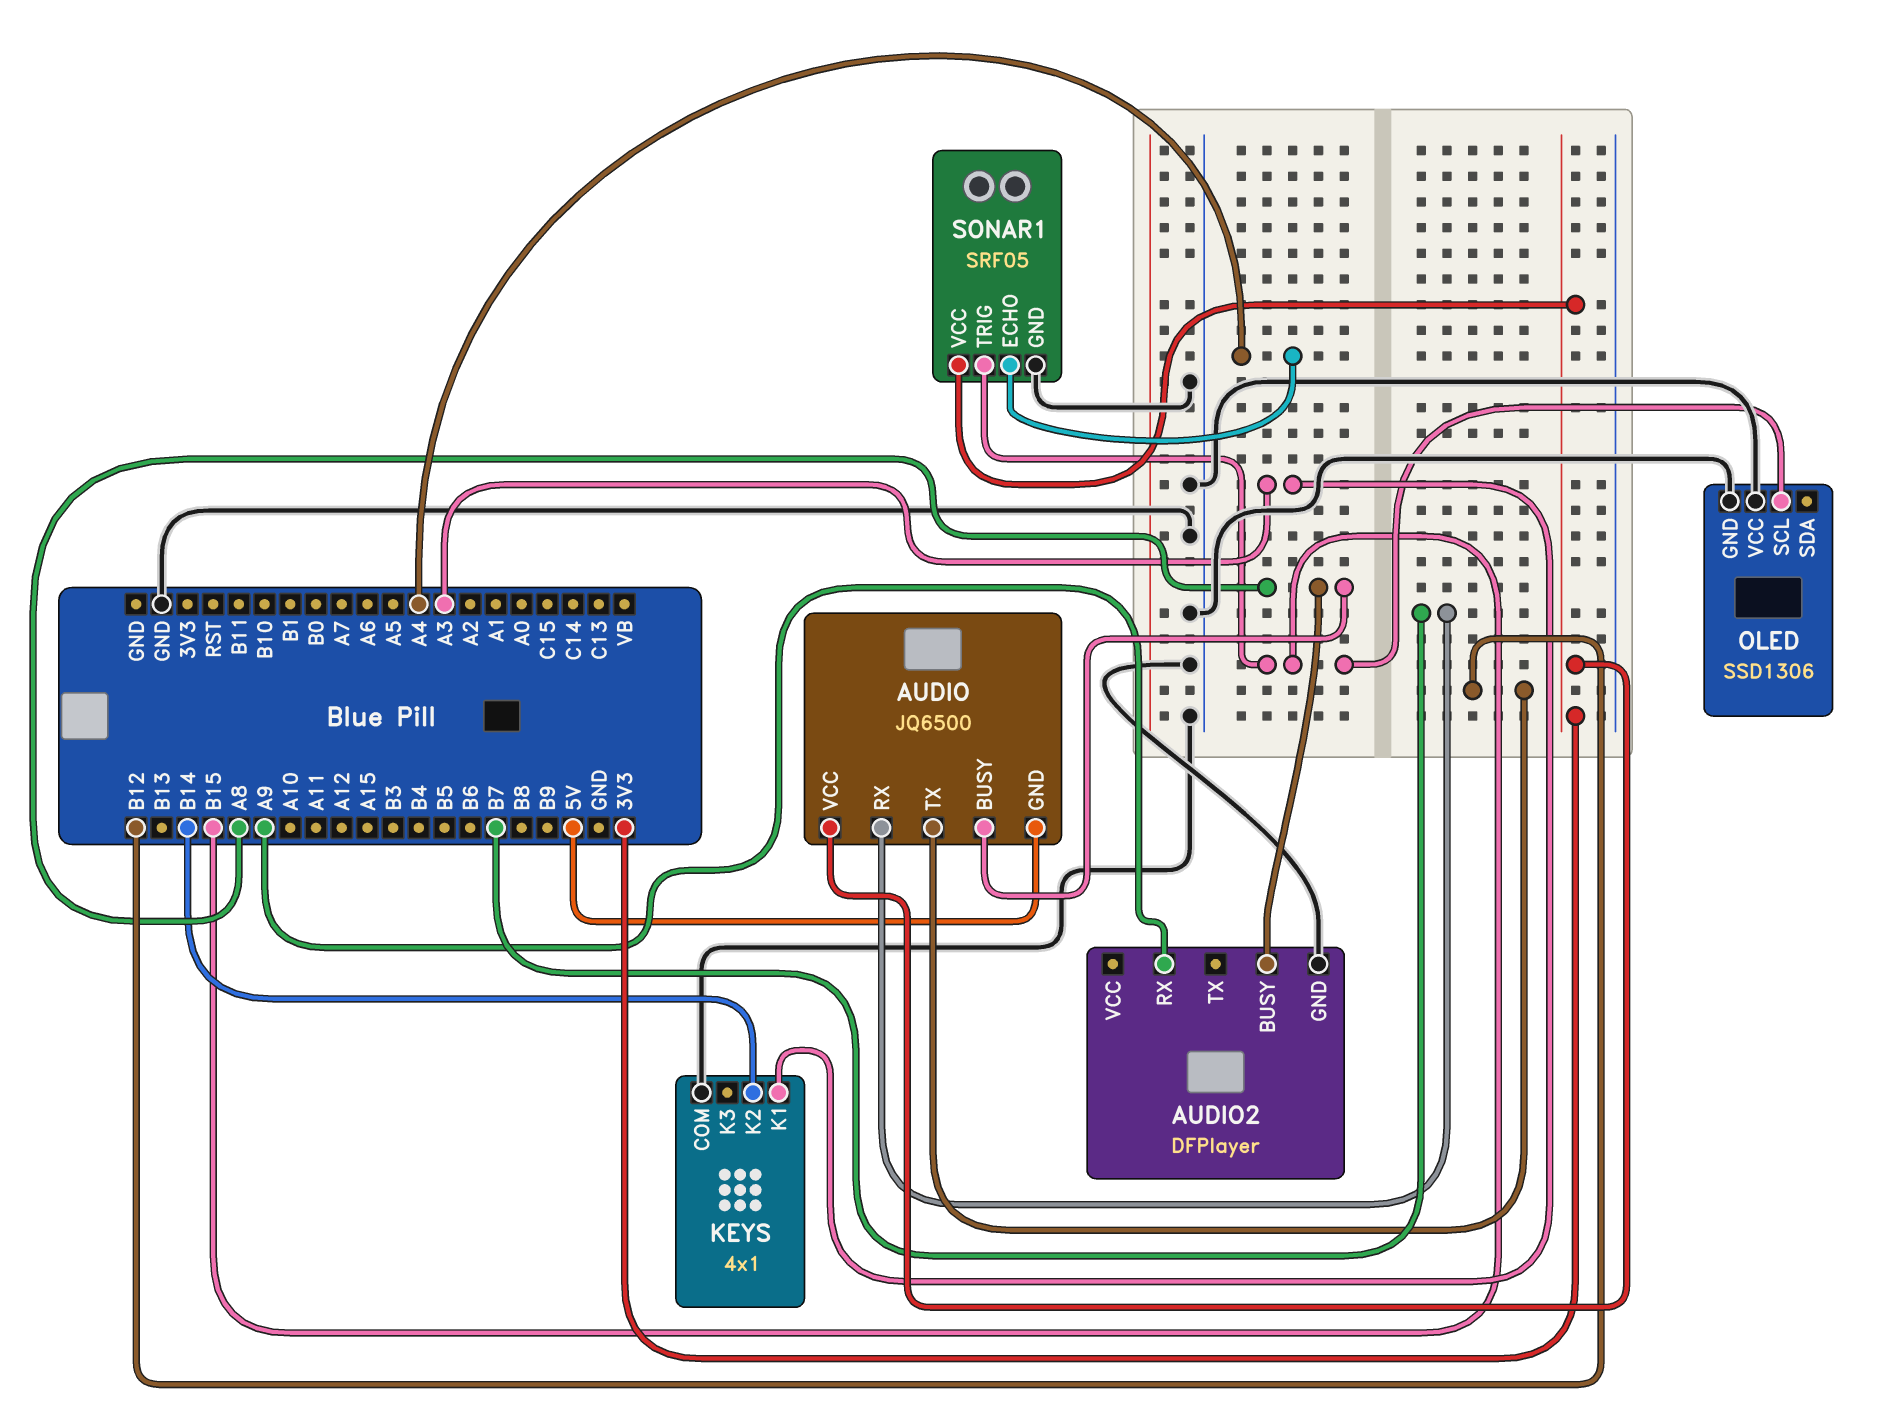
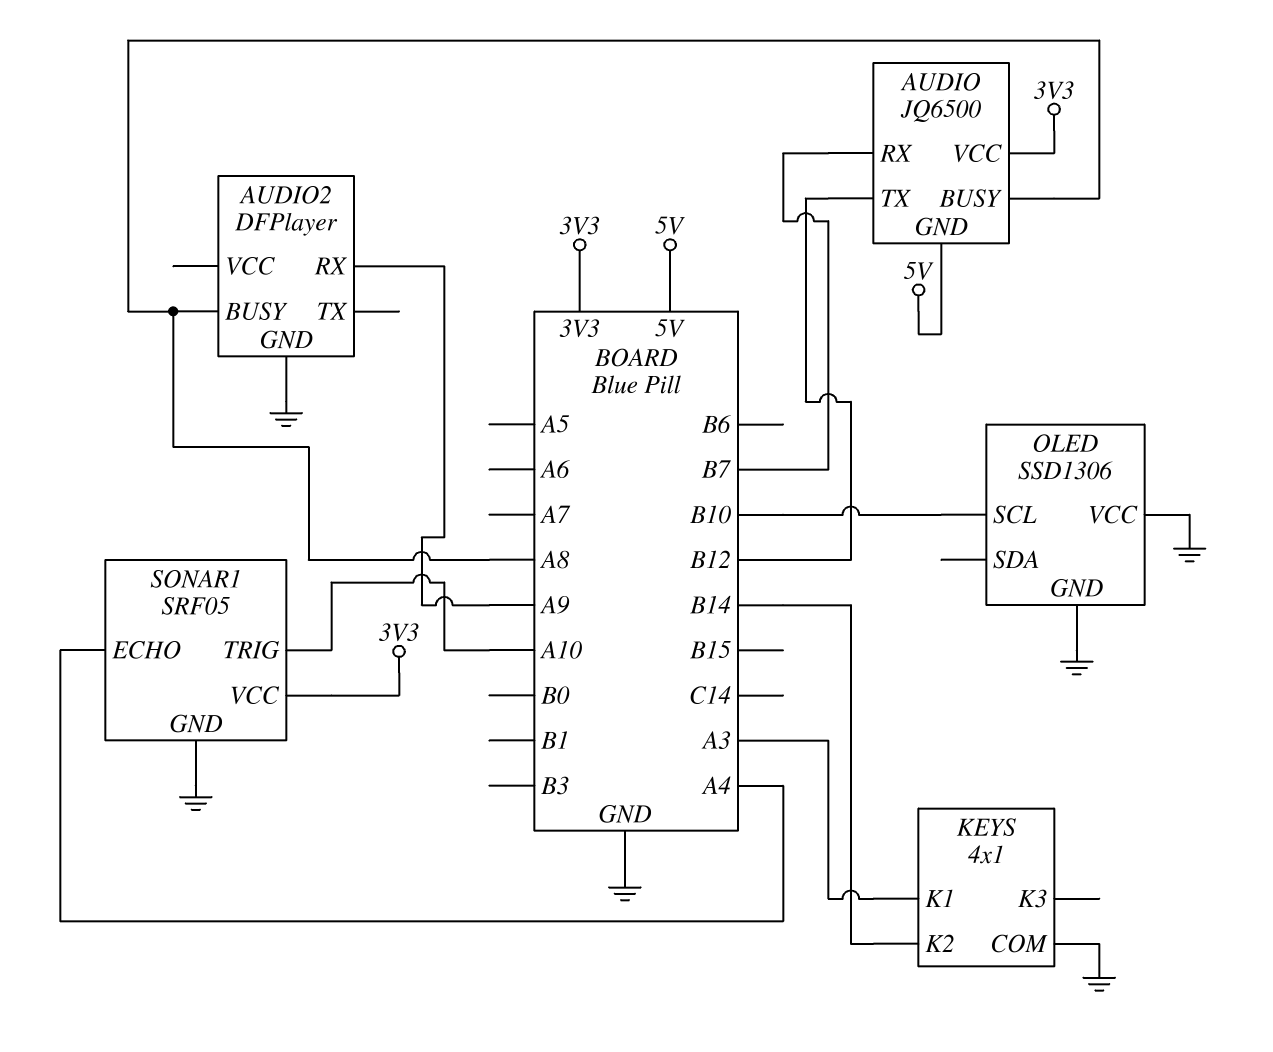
OLED pin SCL: B15 -> B10
SONAR1 pin TRIG: B15 -> A10

